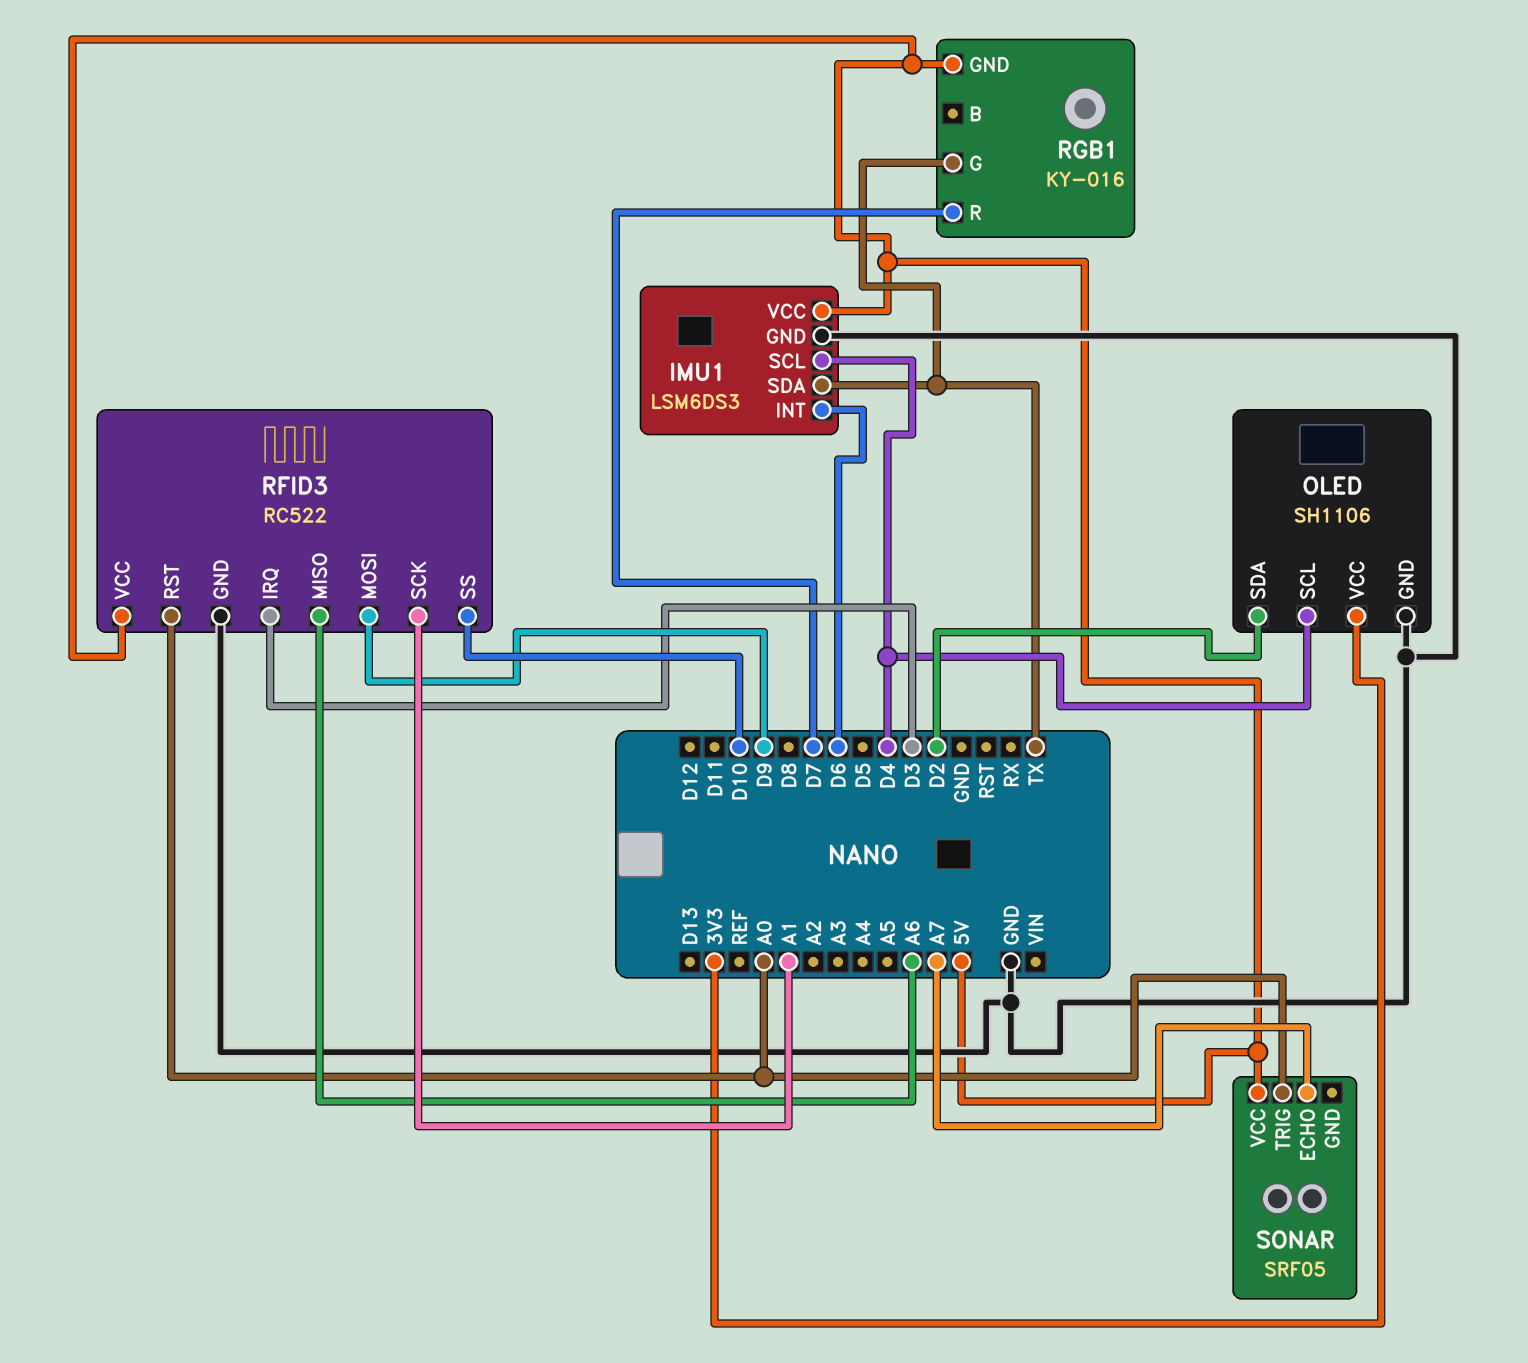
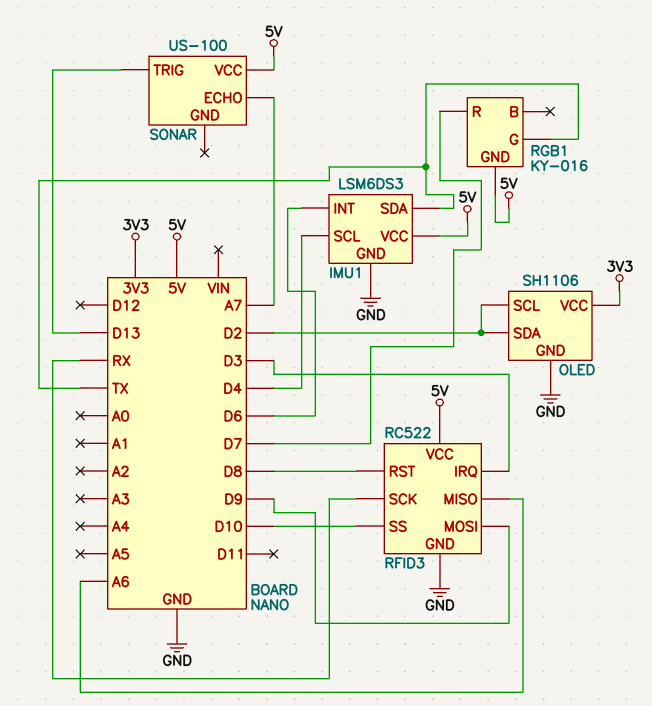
OLED pin SCL: D4 -> D2
RFID3 pin RST: A0 -> D8
RFID3 pin SCK: A1 -> RX
SONAR: SRF05 -> US-100
SONAR pin TRIG: A0 -> D13

